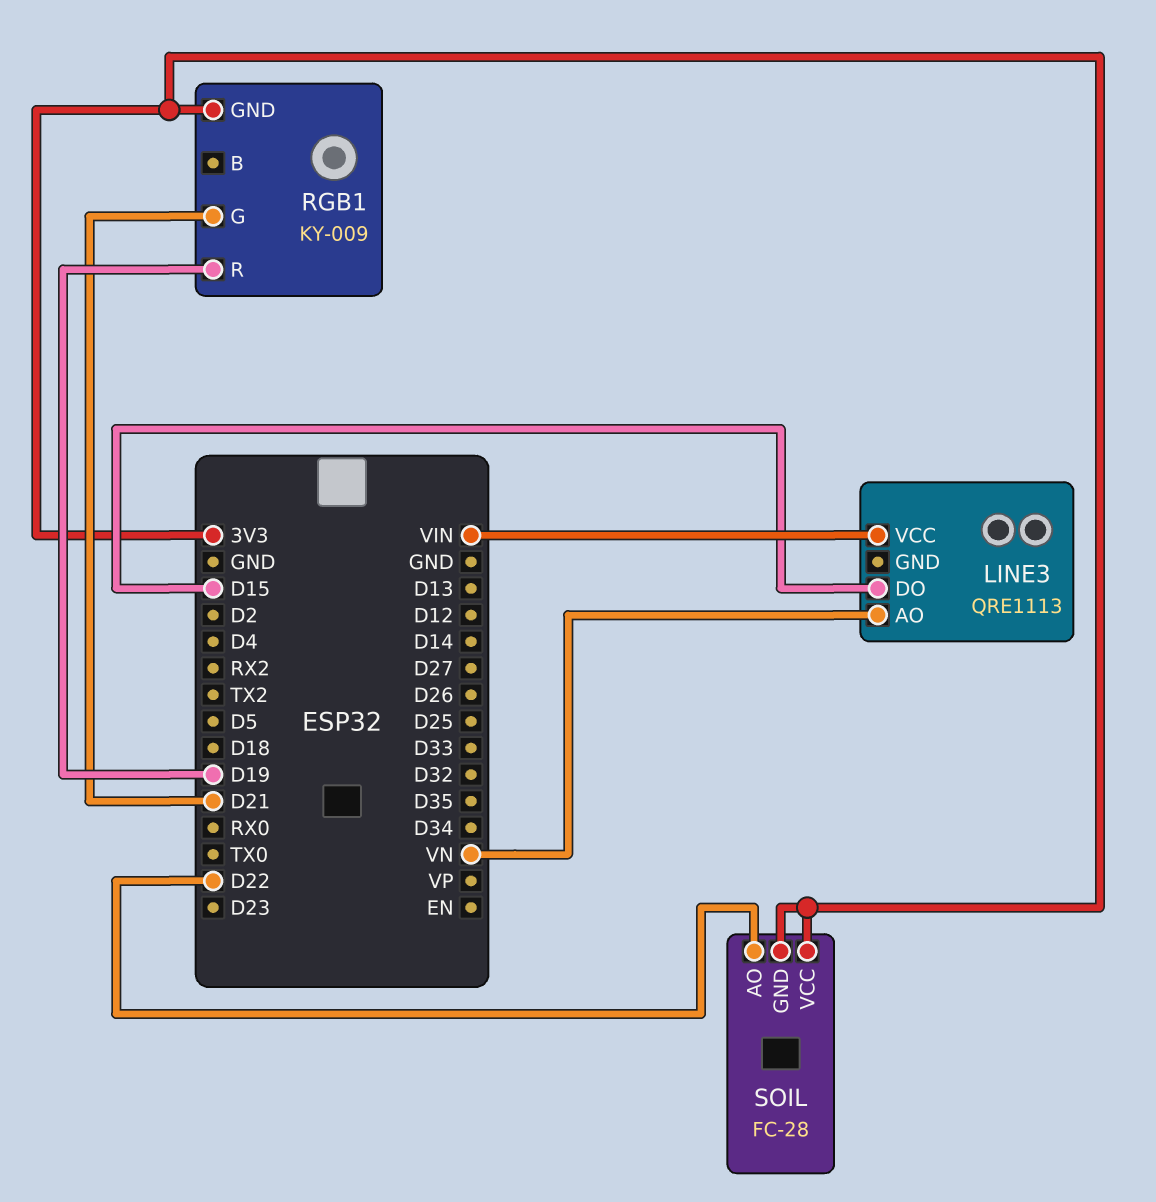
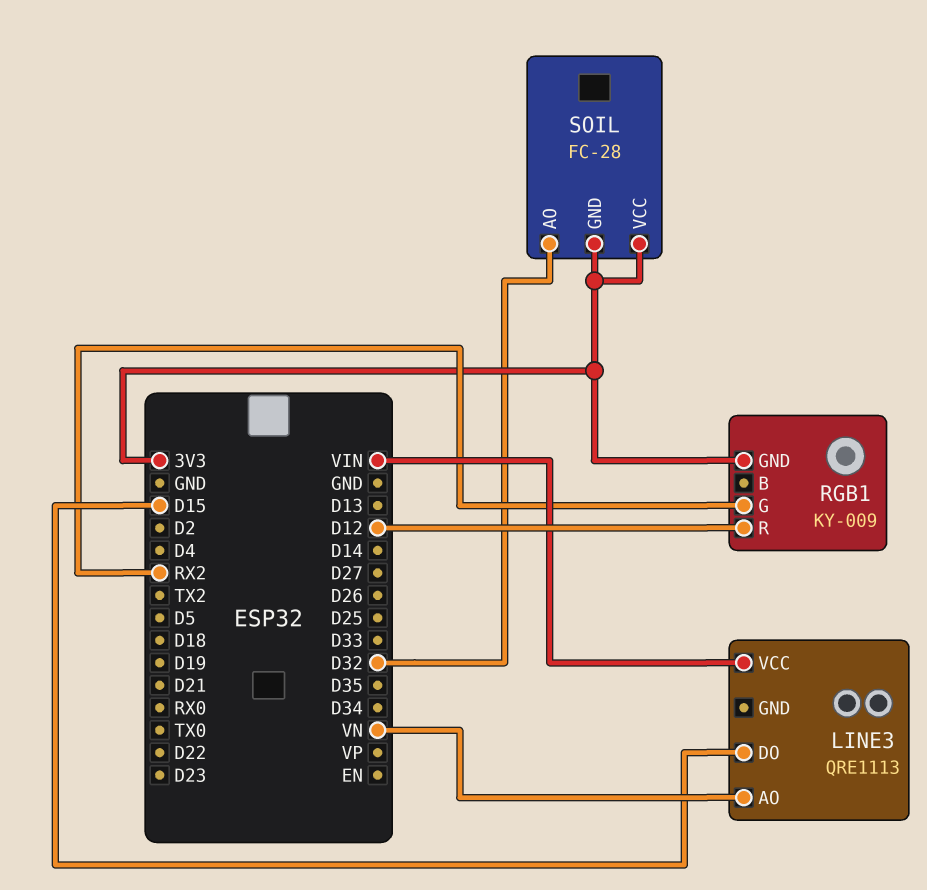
RGB1 pin G: D21 -> RX2
RGB1 pin R: D19 -> D12
SOIL pin AO: D22 -> D32

